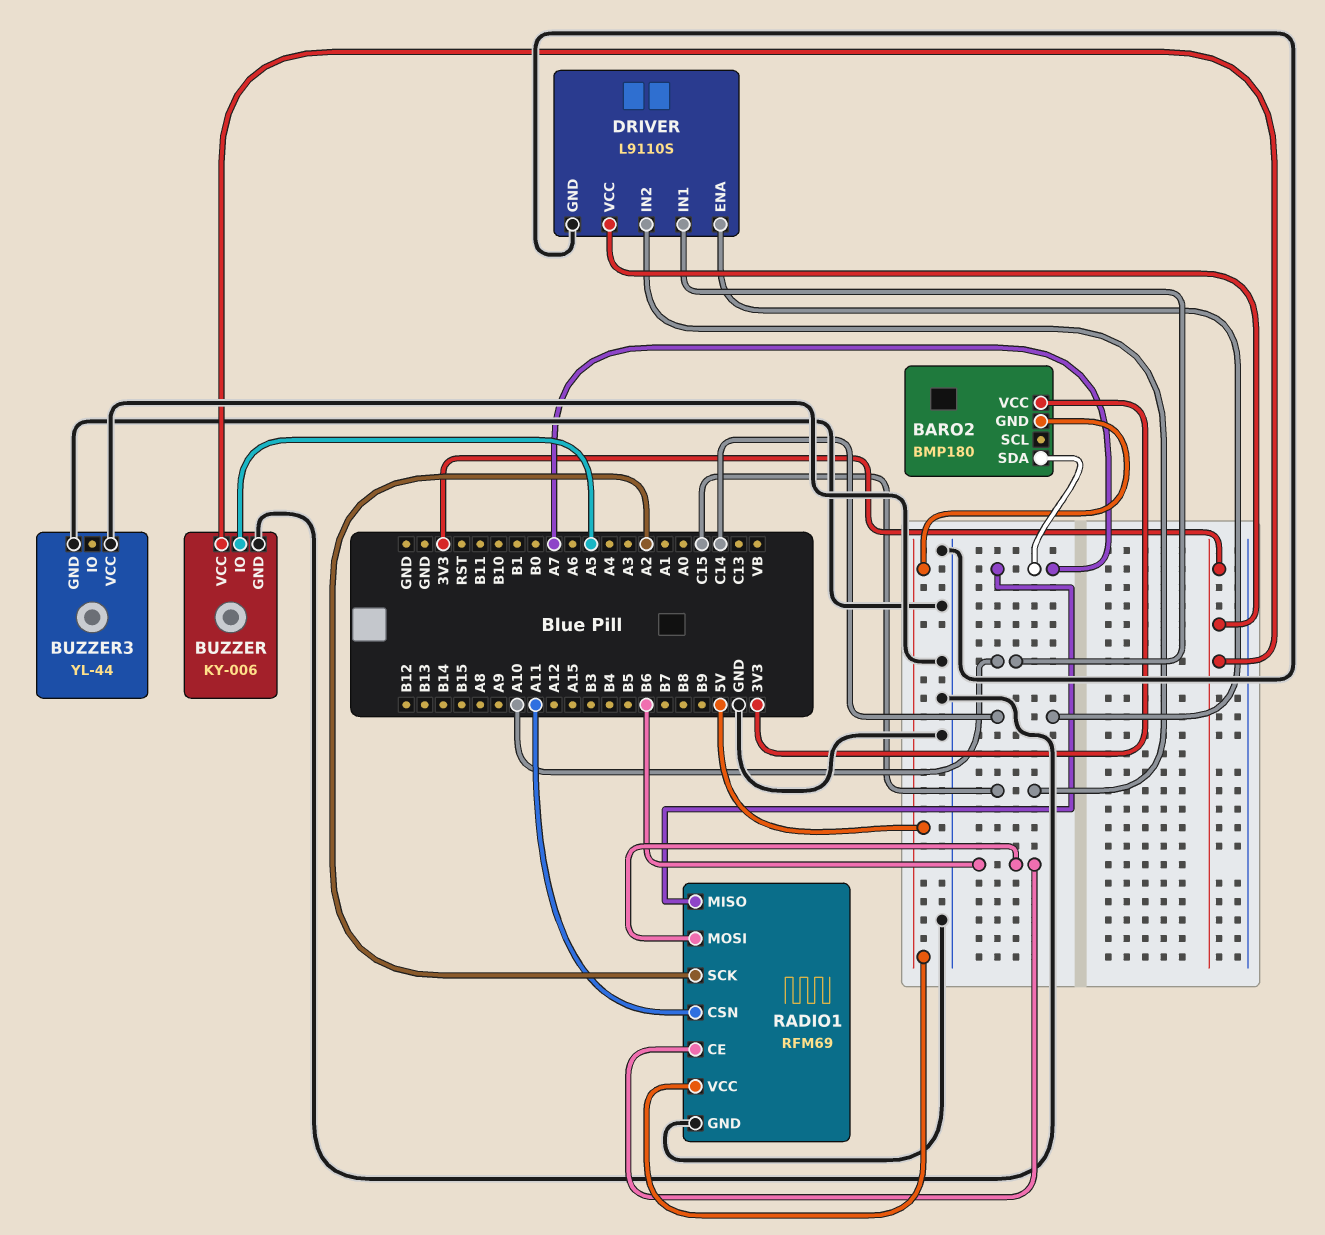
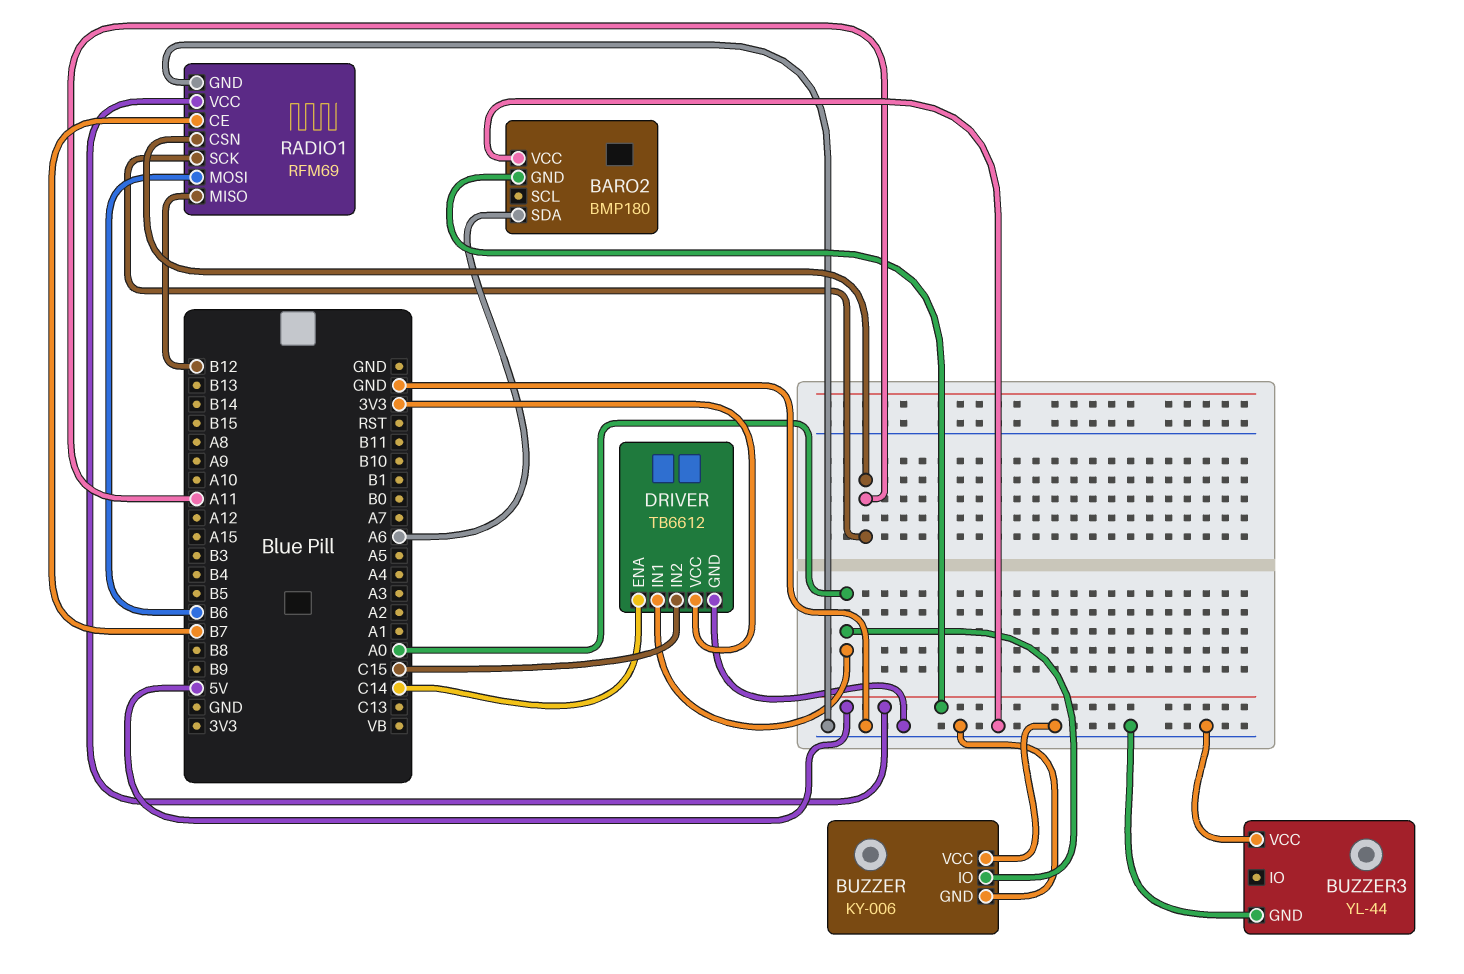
BARO2 pin SDA: A7 -> A6
BARO2 pin VCC: 3V3 -> GND
BUZZER pin IO: A5 -> A0
BUZZER pin VCC: 3V3 -> GND
DRIVER: L9110S -> TB6612
DRIVER pin IN1: A10 -> A0
RADIO1 pin CE: B6 -> B7
RADIO1 pin MISO: A7 -> B12
RADIO1 pin SCK: A2 -> A11

